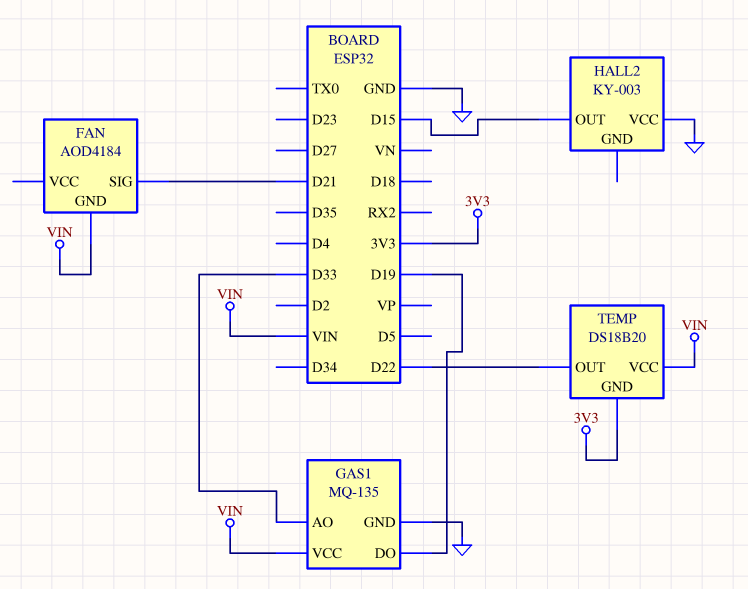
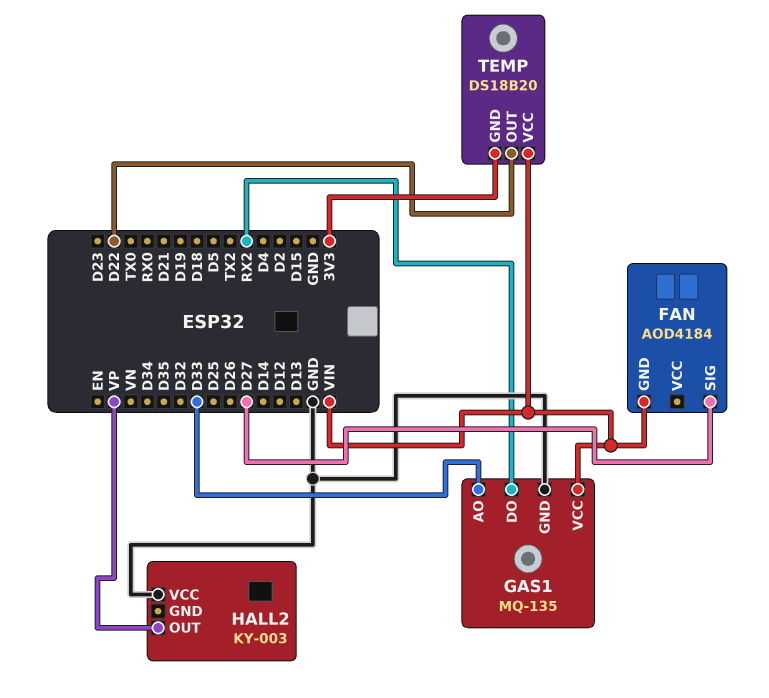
FAN pin SIG: D21 -> D27
GAS1 pin DO: D19 -> RX2
HALL2 pin OUT: D15 -> VP

